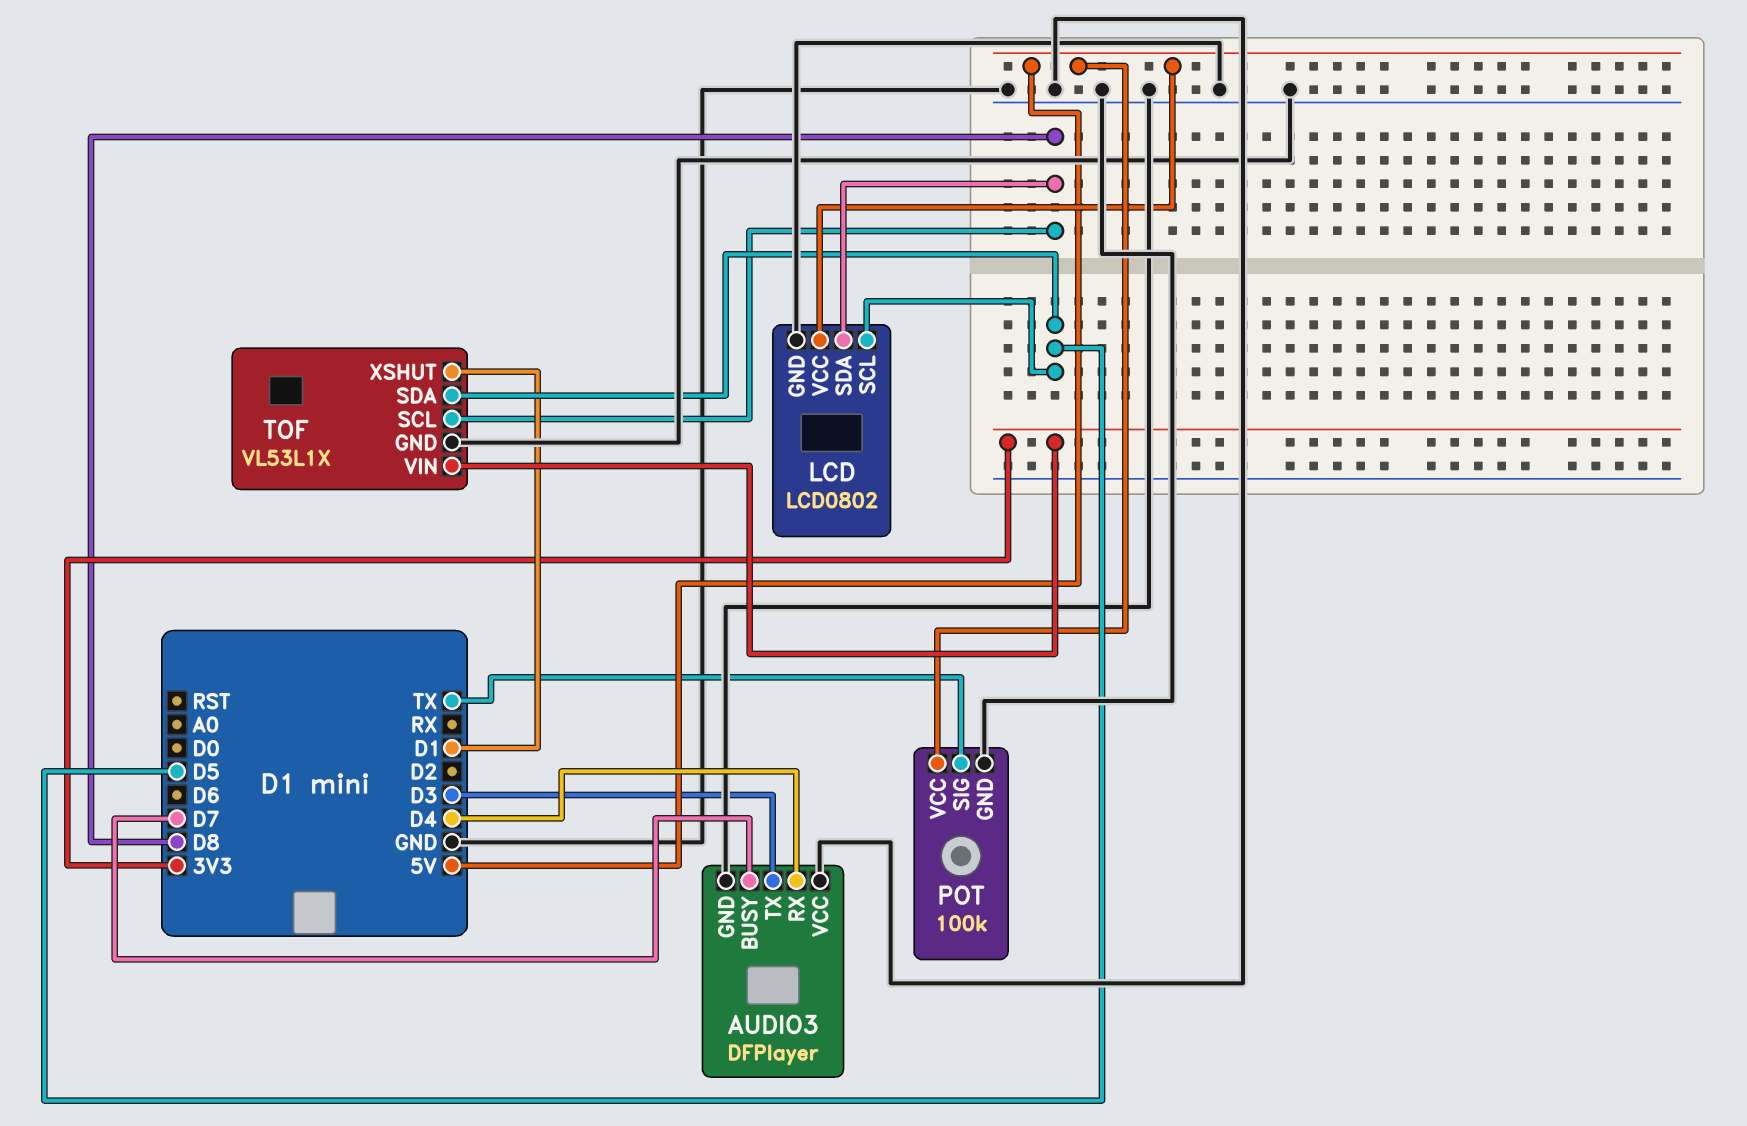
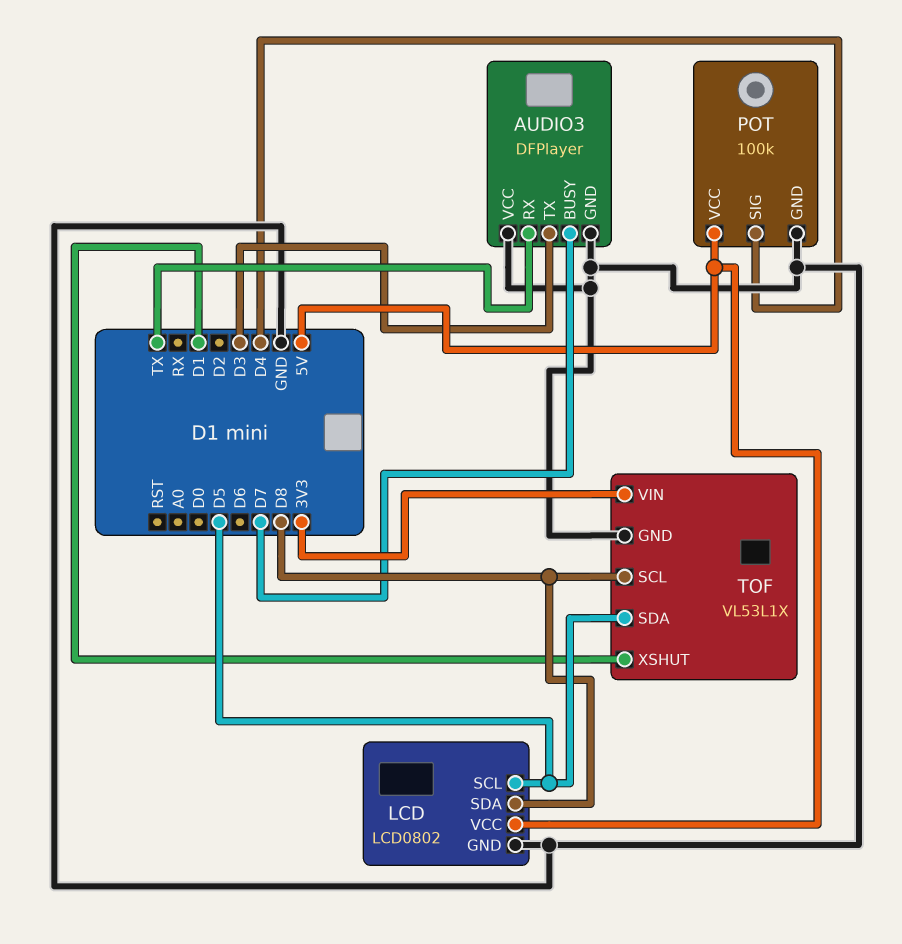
AUDIO3 pin RX: D4 -> TX
POT pin SIG: TX -> D4

